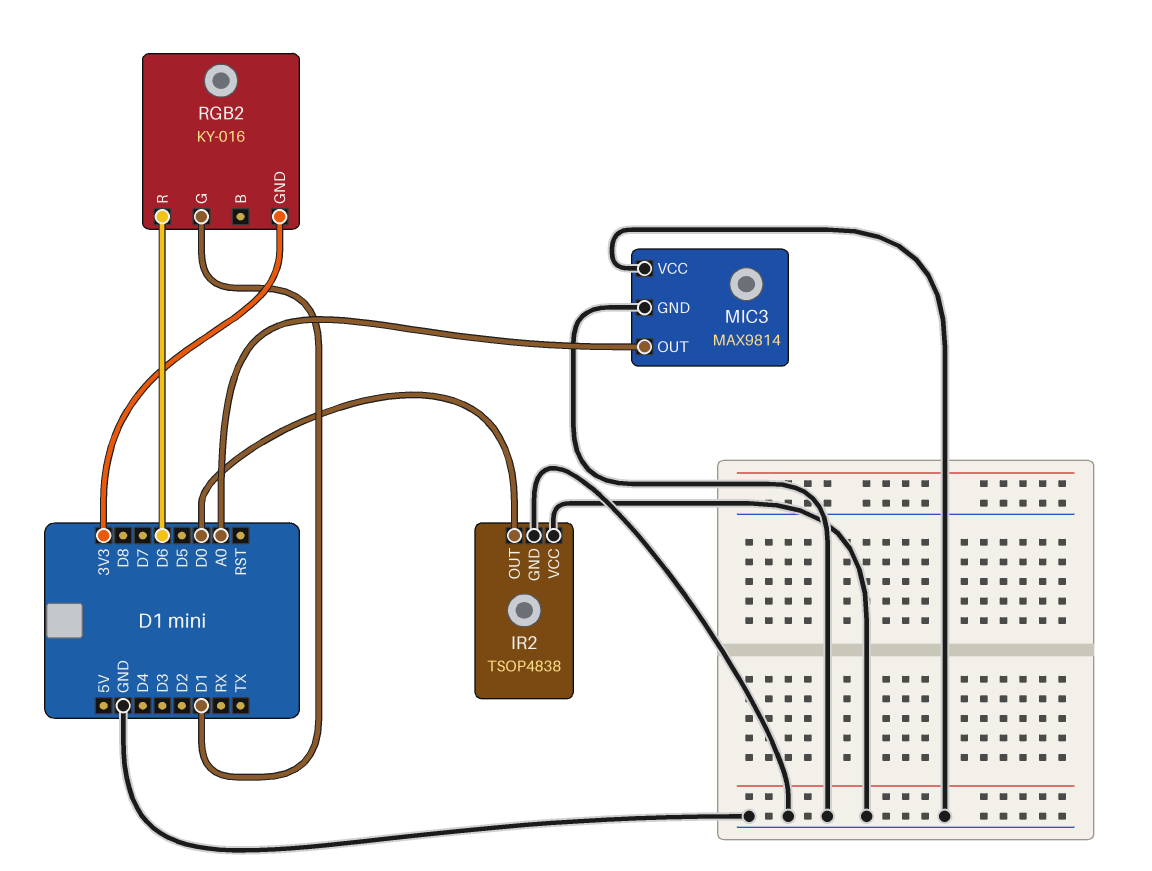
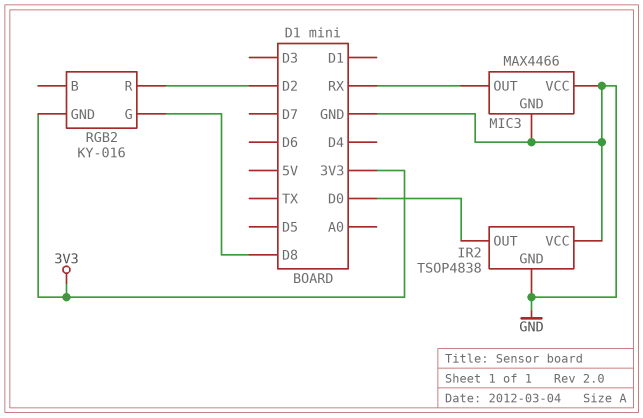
MIC3: MAX9814 -> MAX4466
MIC3 pin OUT: A0 -> RX
RGB2 pin G: D1 -> D8
RGB2 pin R: D6 -> D2

